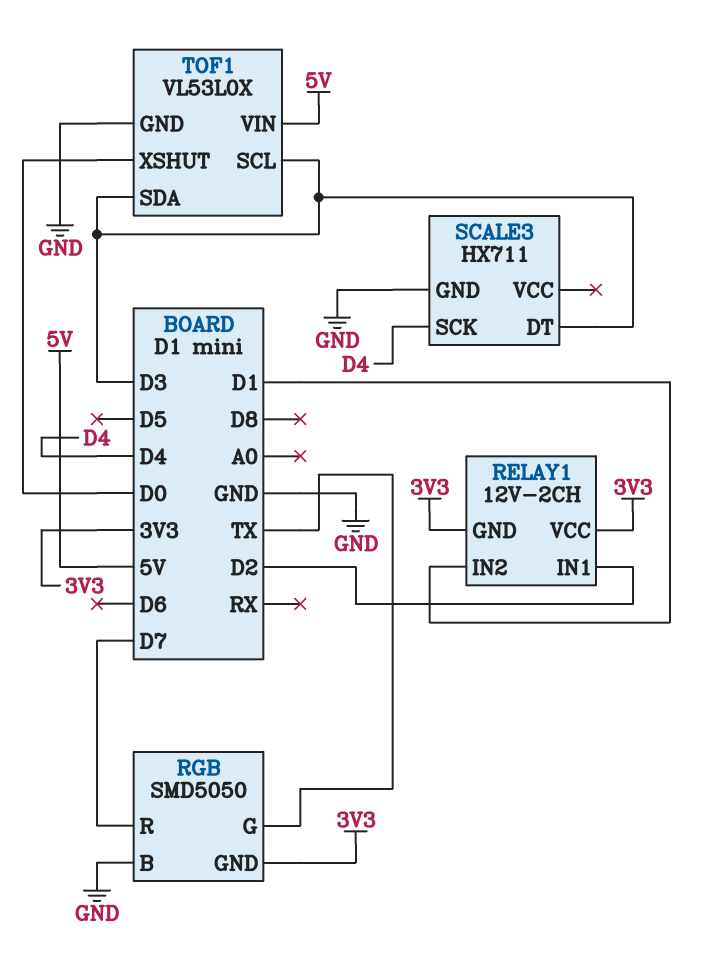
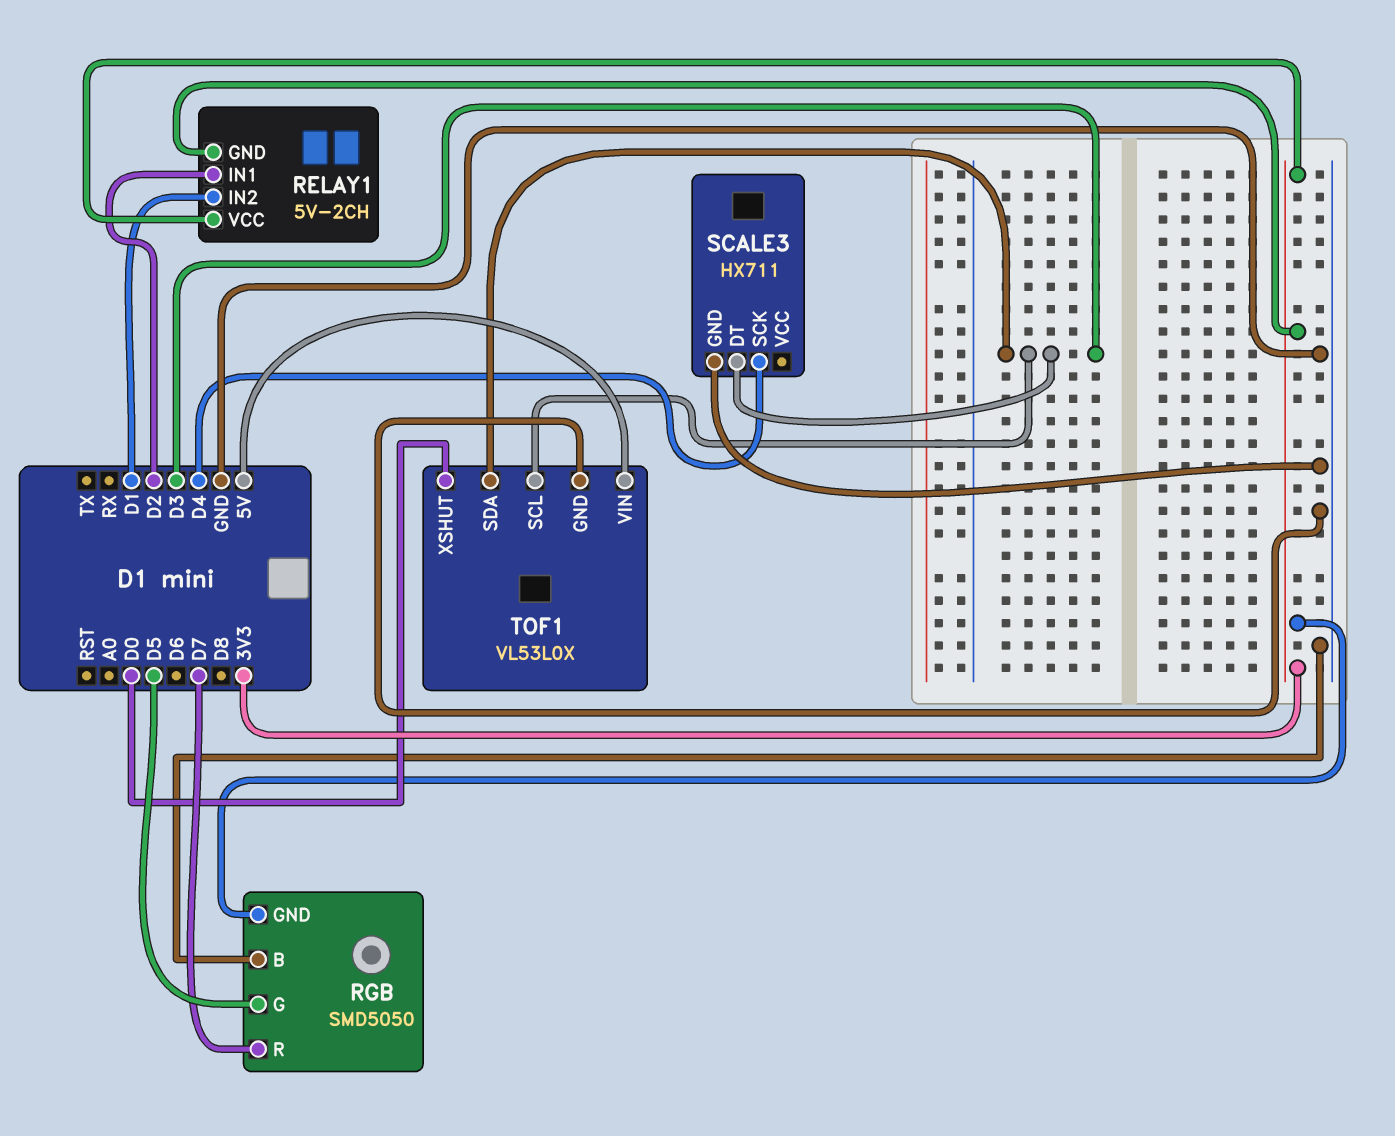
RELAY1: 12V-2CH -> 5V-2CH
RGB pin G: TX -> D5

